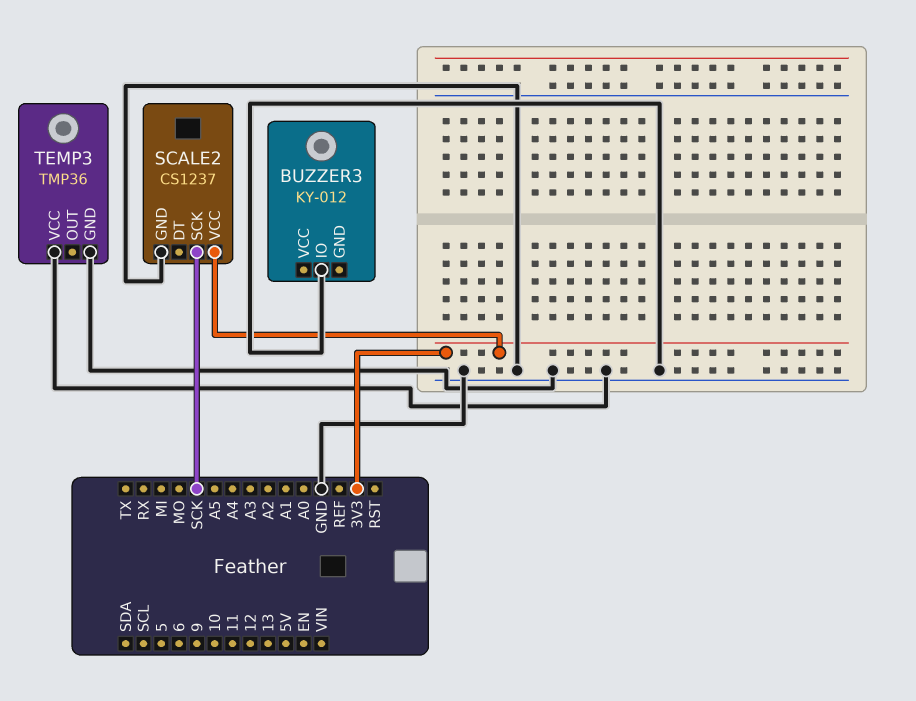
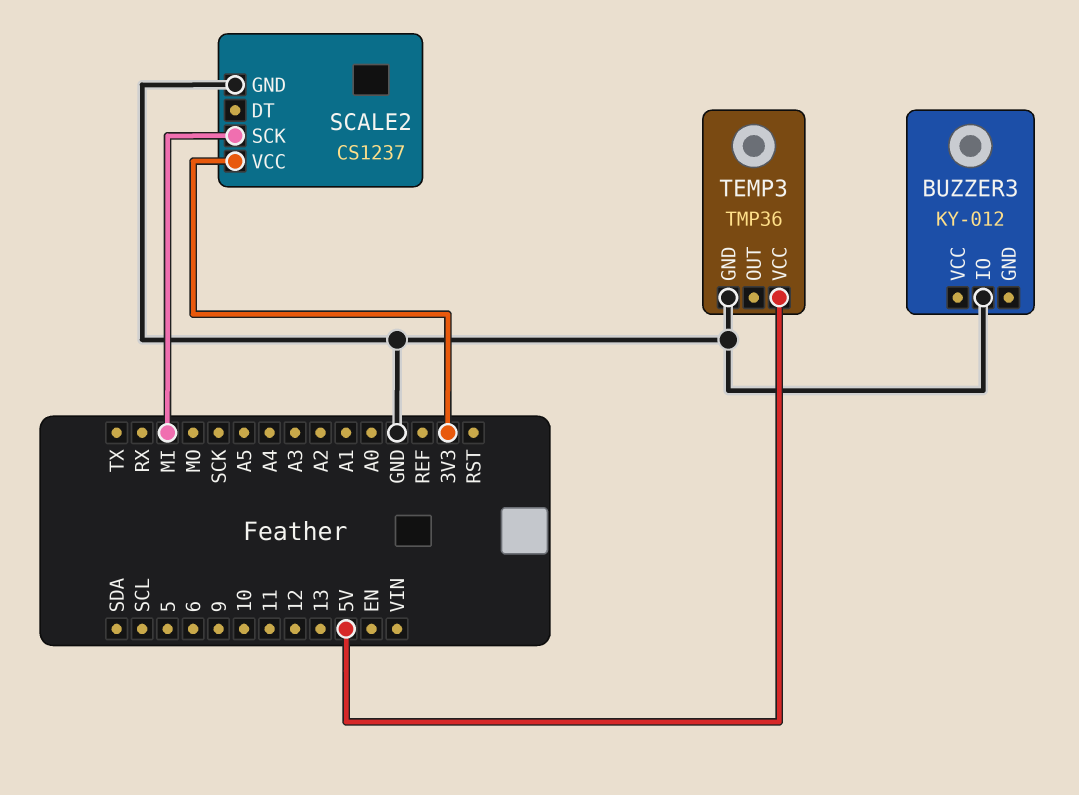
SCALE2 pin SCK: SCK -> MI
TEMP3 pin VCC: GND -> 5V

